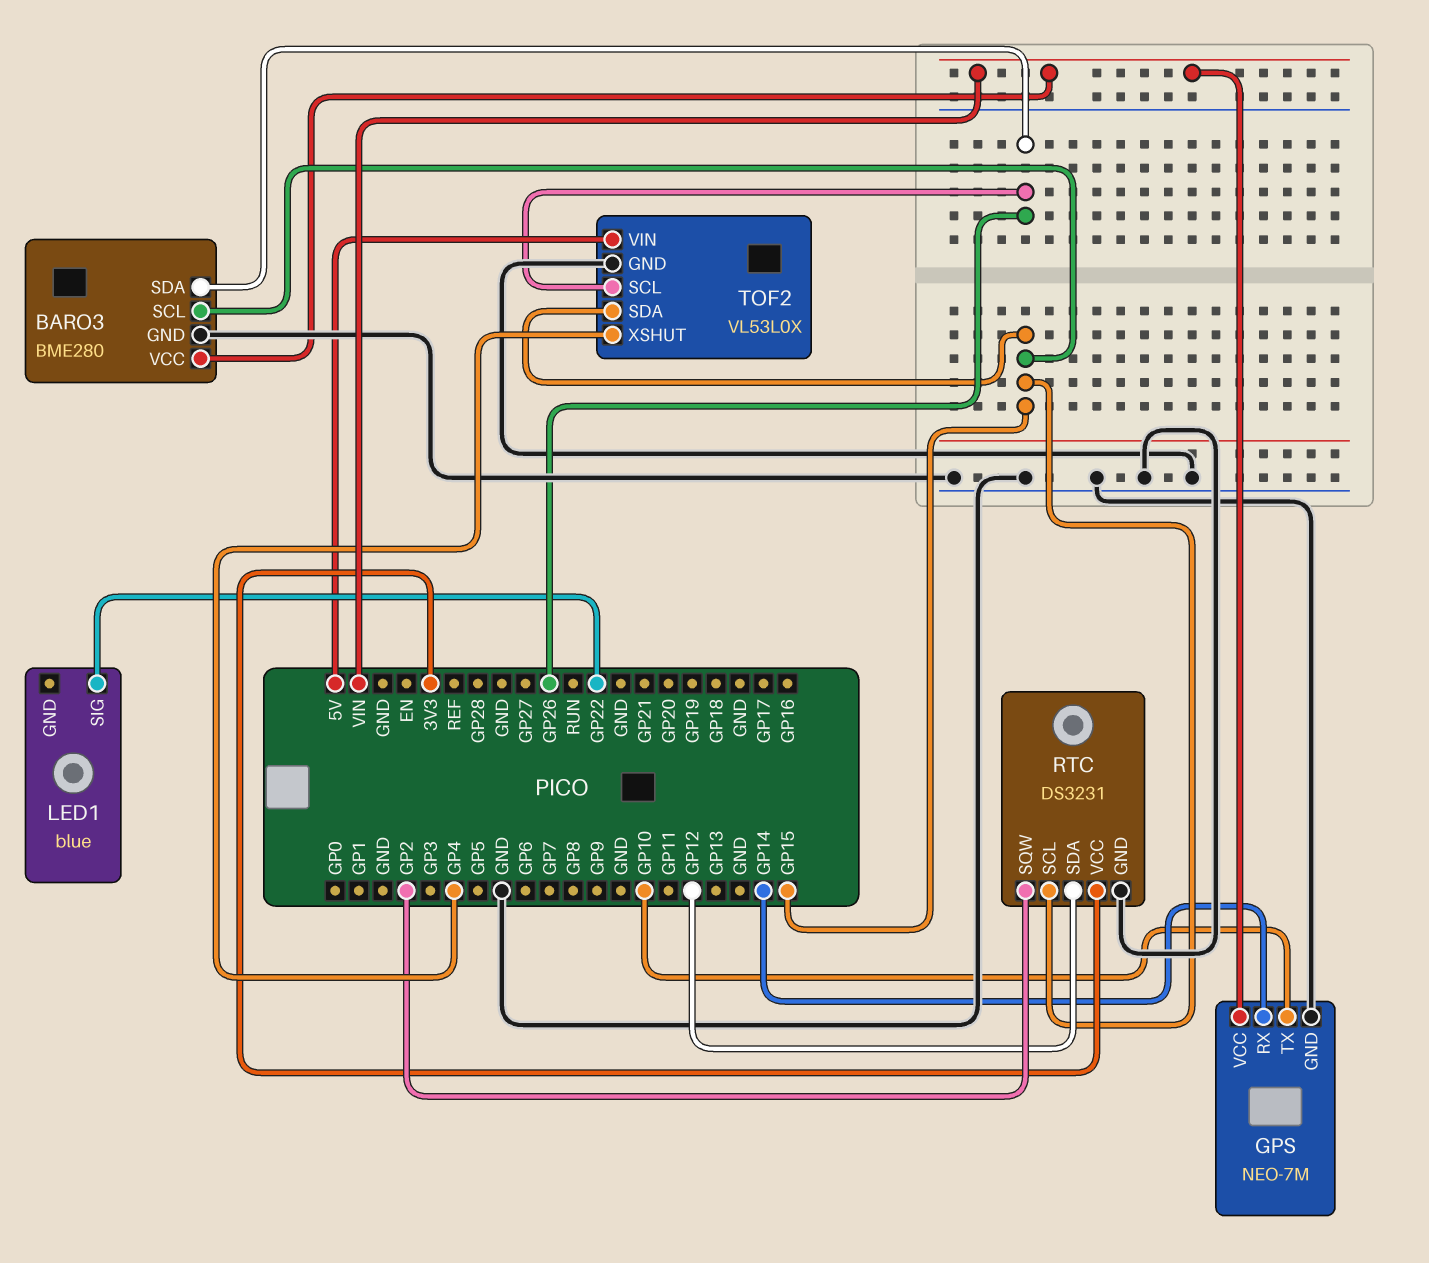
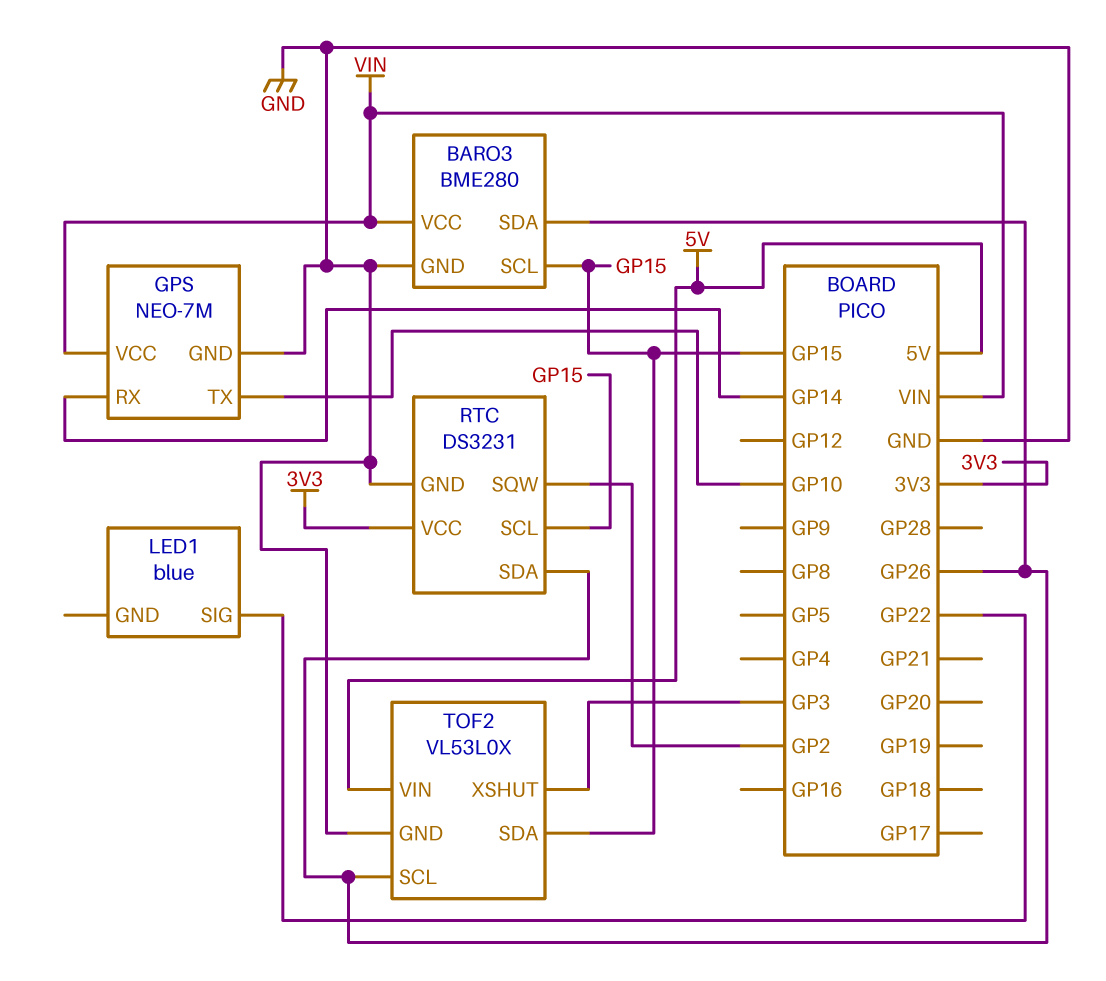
RTC pin SDA: GP12 -> GP26
TOF2 pin XSHUT: GP4 -> GP3

